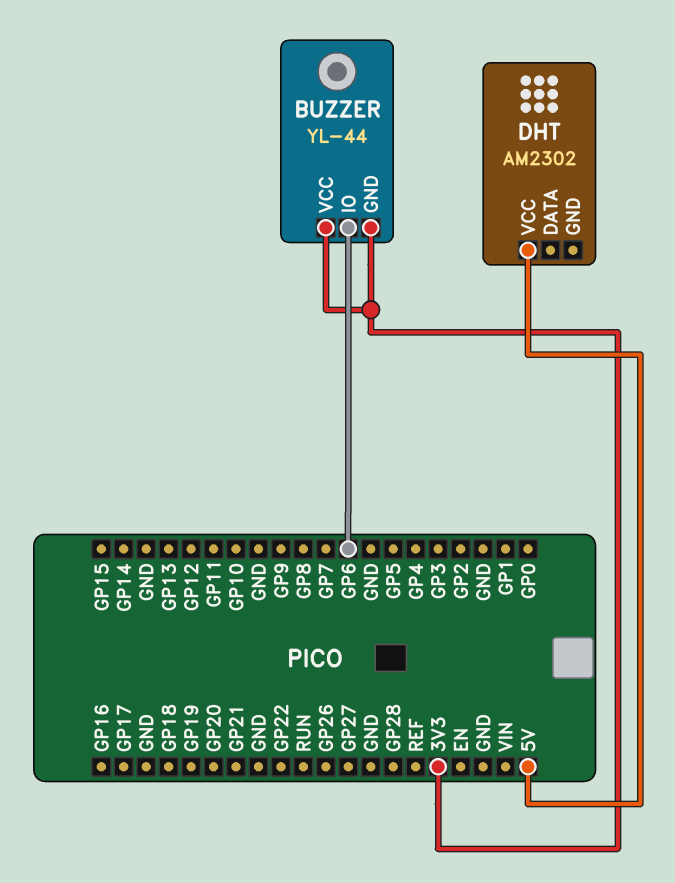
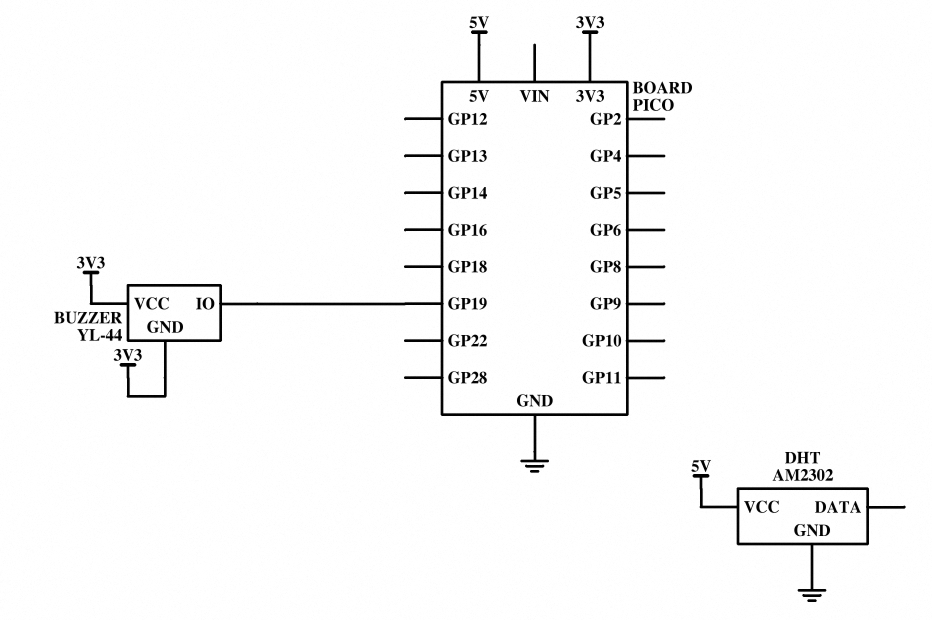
BUZZER pin IO: GP6 -> GP19
DHT pin GND: none -> GND

